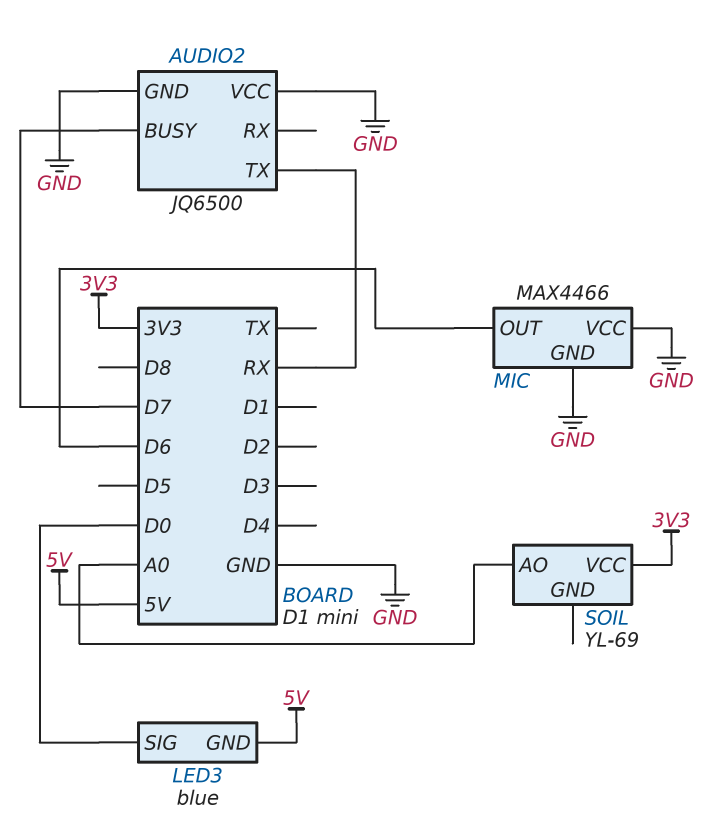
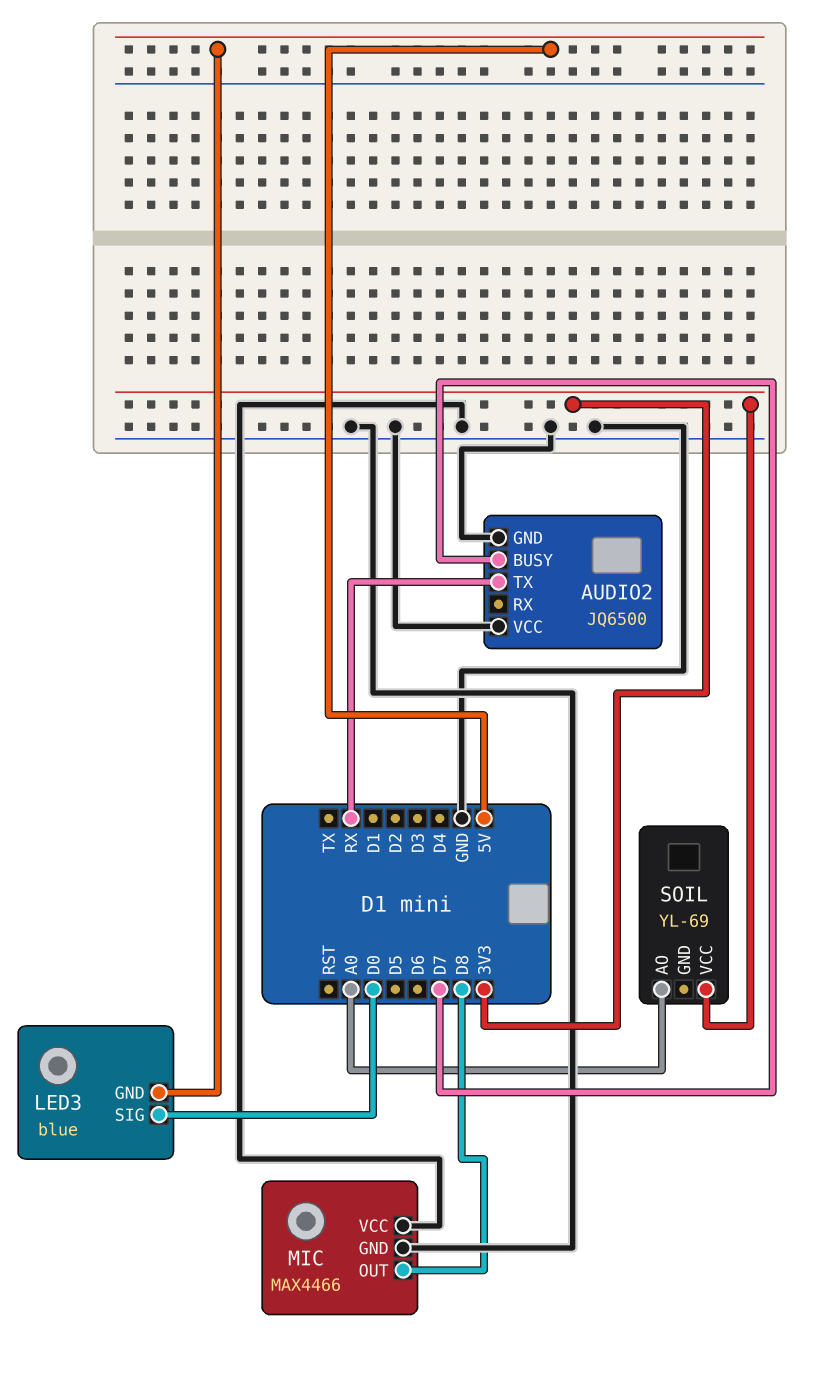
MIC pin OUT: D6 -> D8

